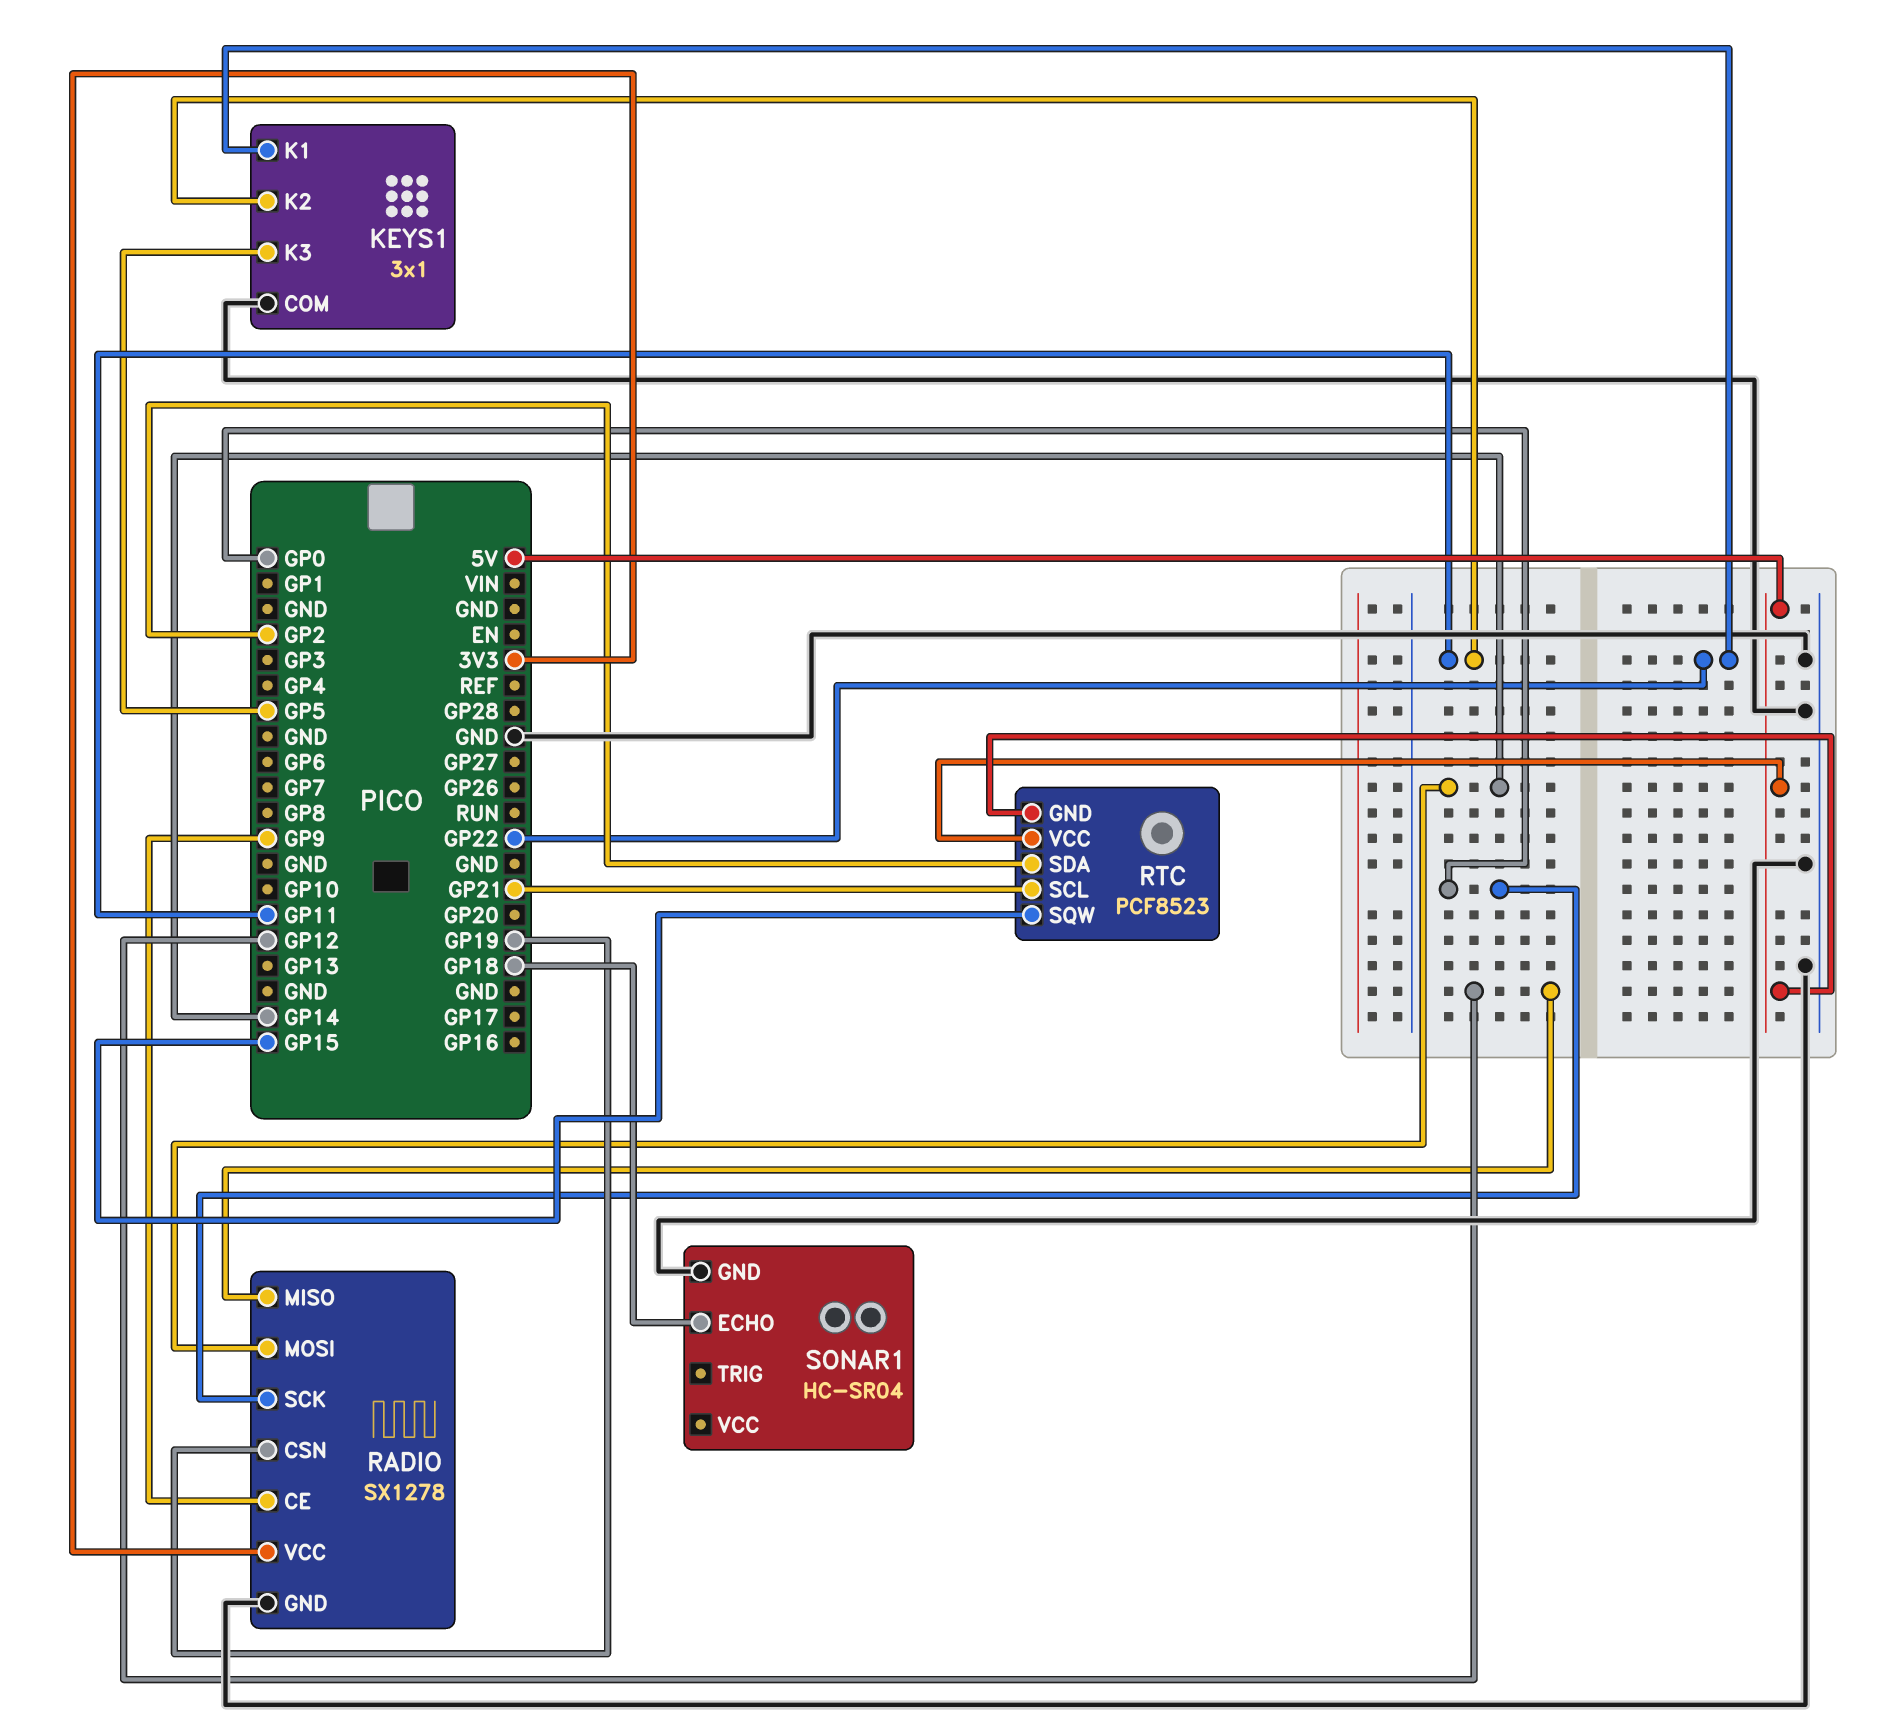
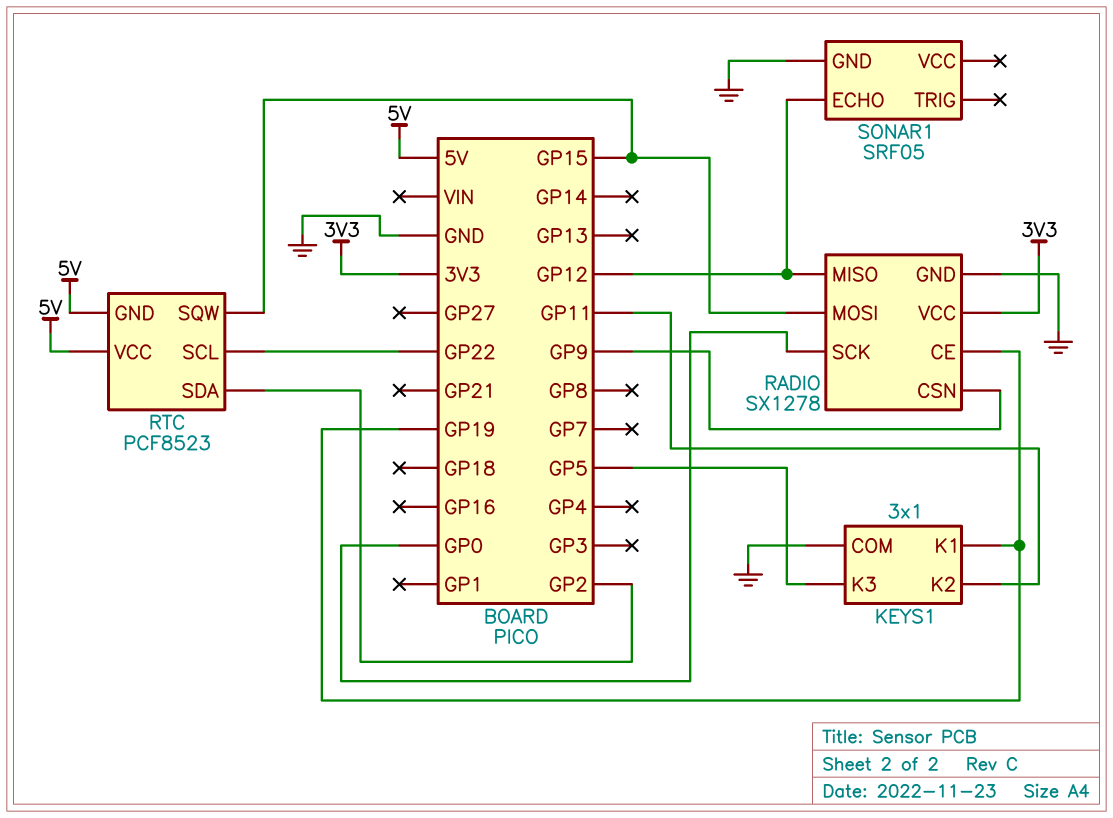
KEYS1 pin K1: GP22 -> GP19
RADIO pin CE: GP9 -> GP19
RADIO pin CSN: GP19 -> GP9
RADIO pin MOSI: GP14 -> GP15
RTC pin SCL: GP21 -> GP22
SONAR1: HC-SR04 -> SRF05
SONAR1 pin ECHO: GP18 -> GP12

